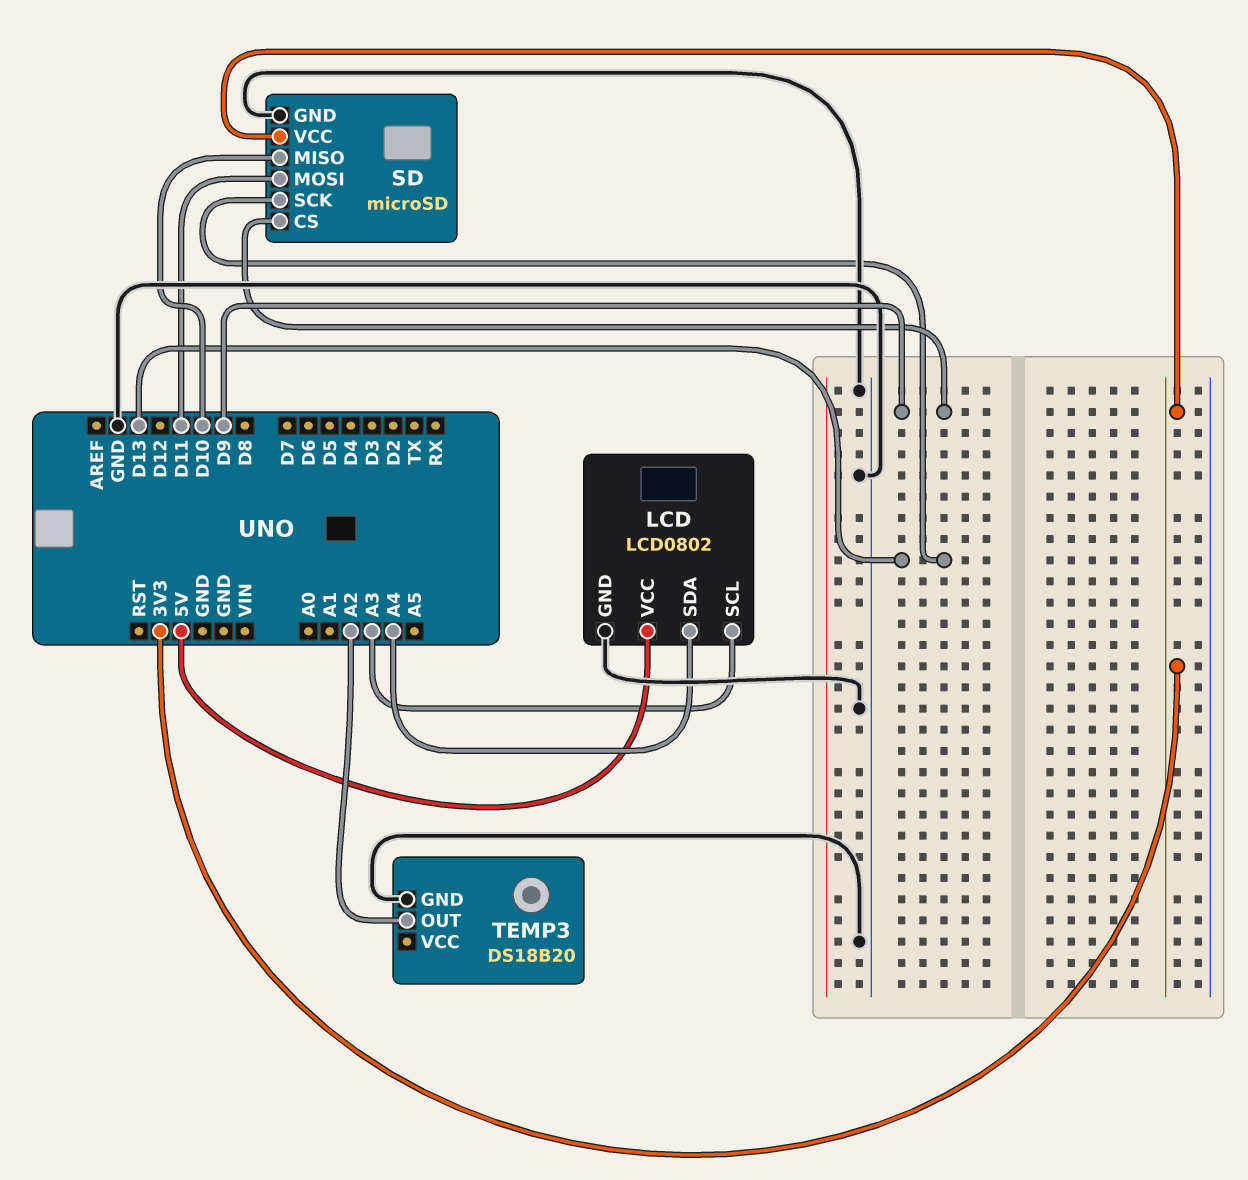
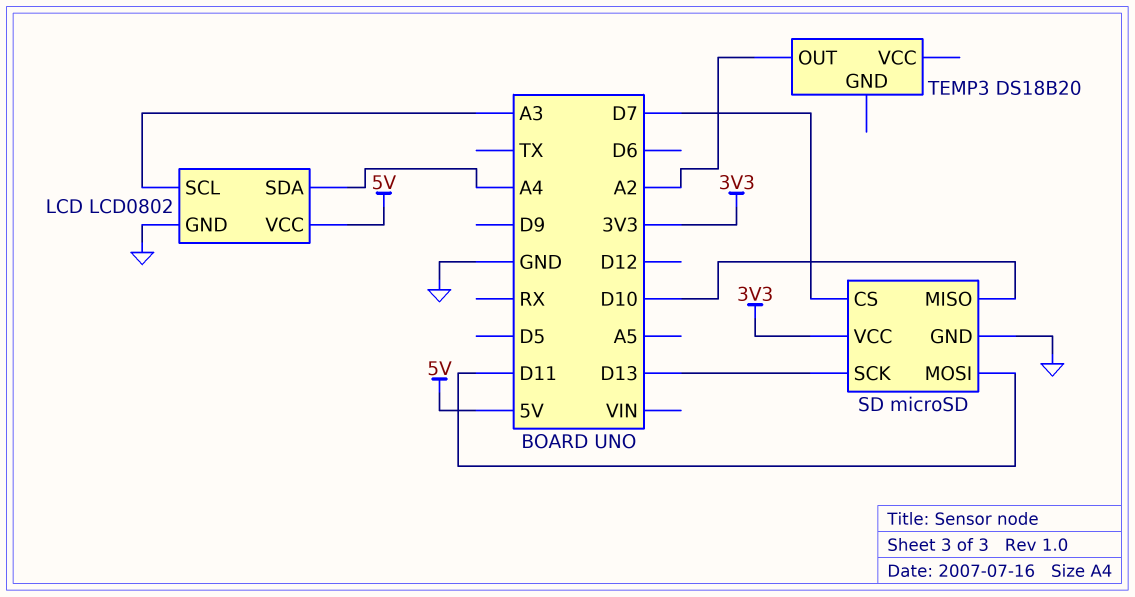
SD pin CS: D9 -> D7
TEMP3 pin GND: GND -> none

